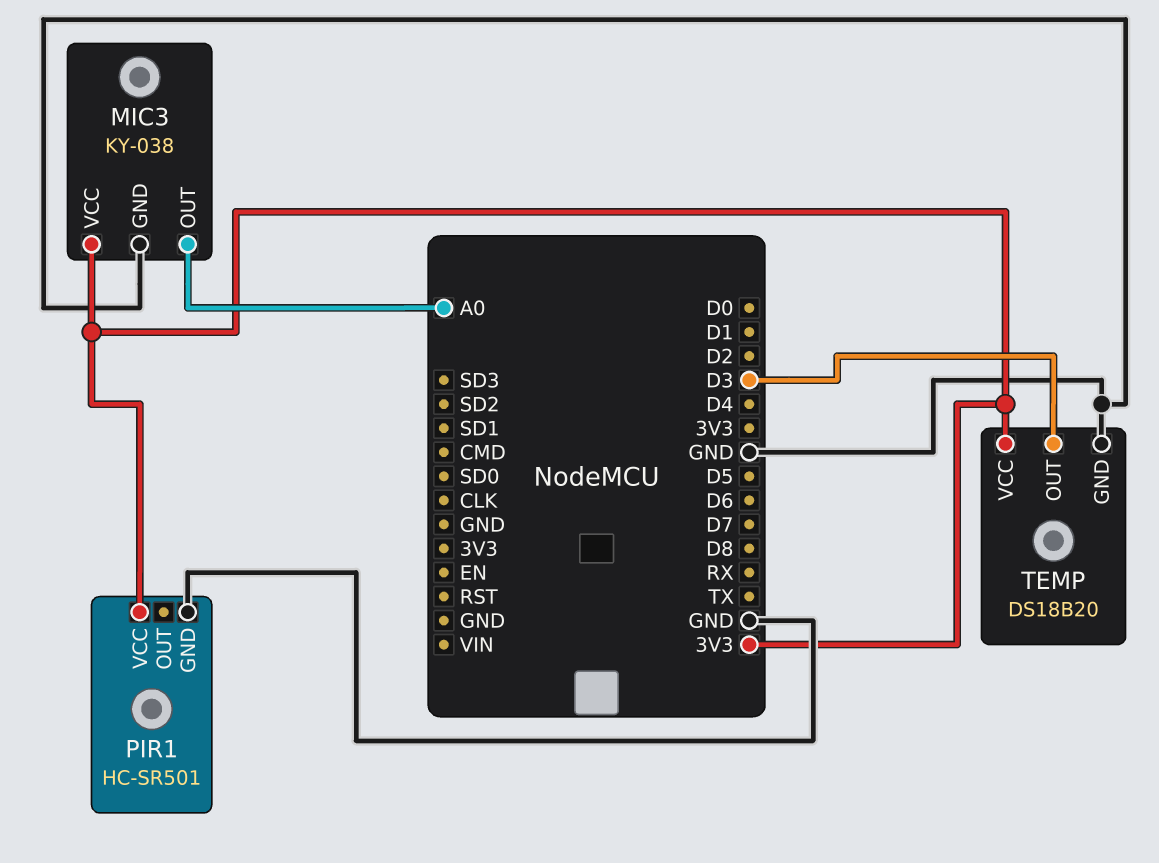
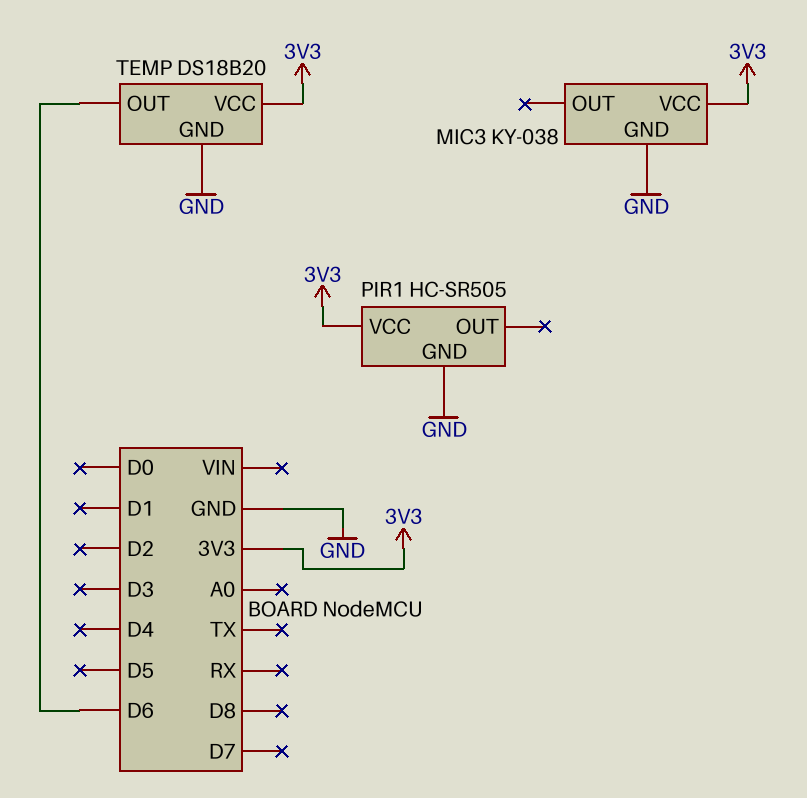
MIC3 pin OUT: A0 -> none
PIR1: HC-SR501 -> HC-SR505
TEMP pin OUT: D3 -> D6

